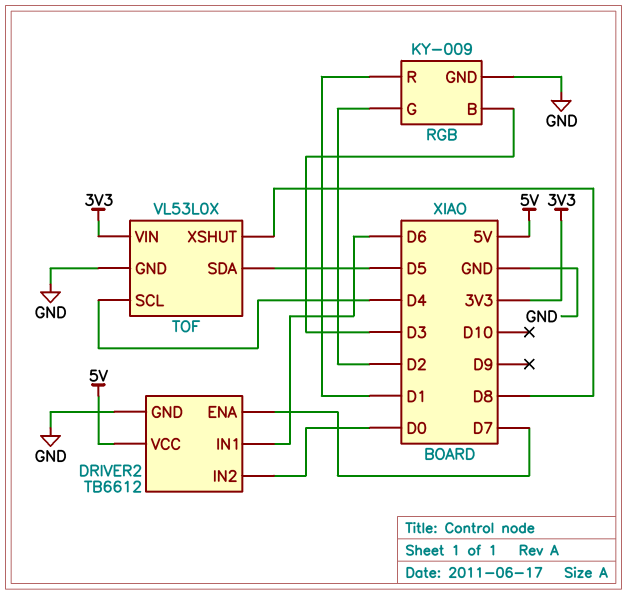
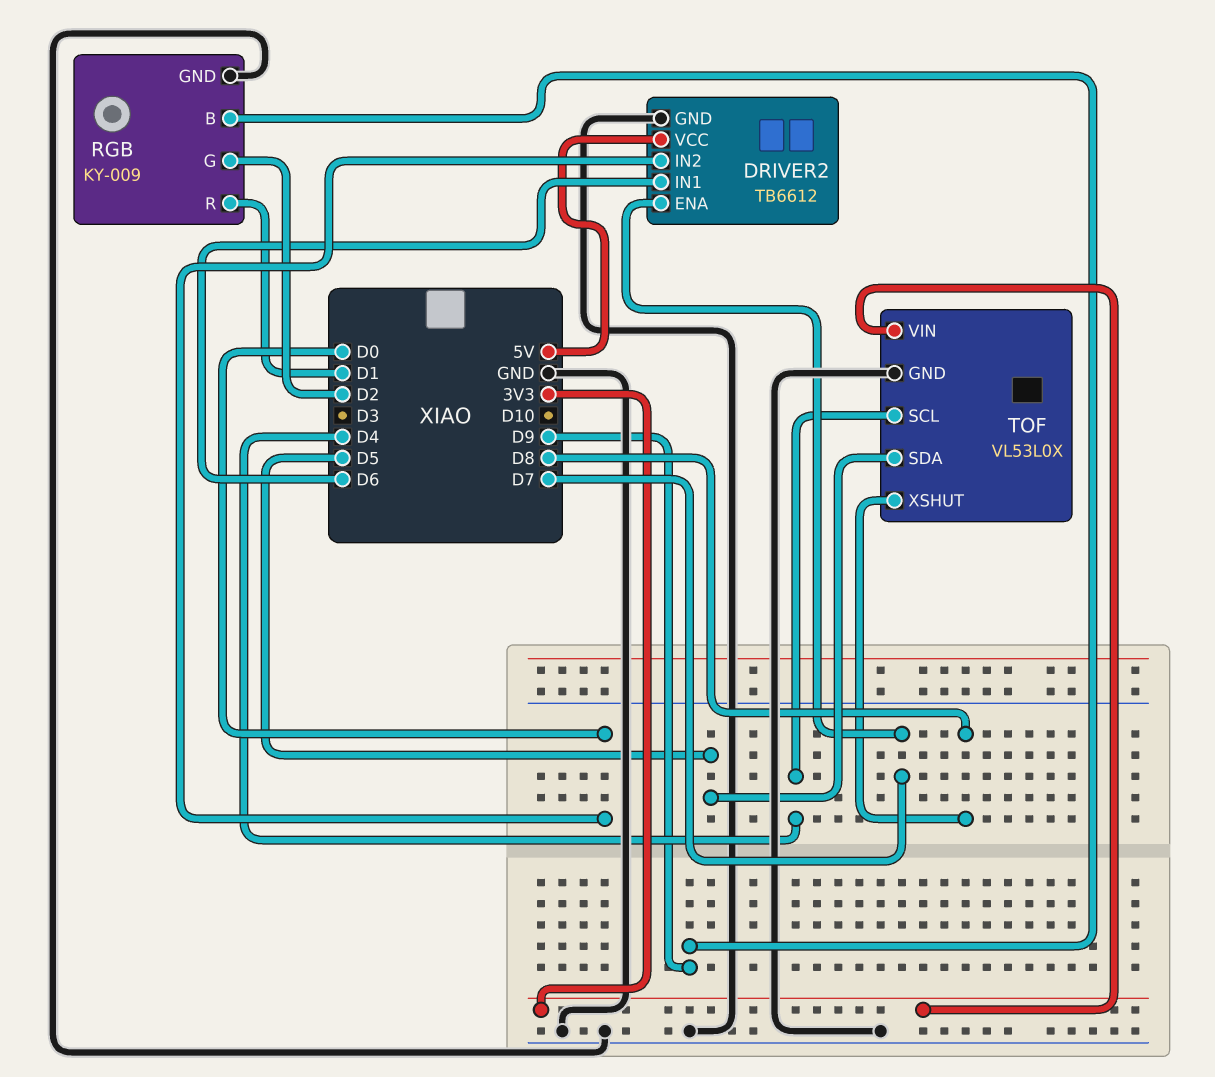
RGB pin B: D3 -> D9

